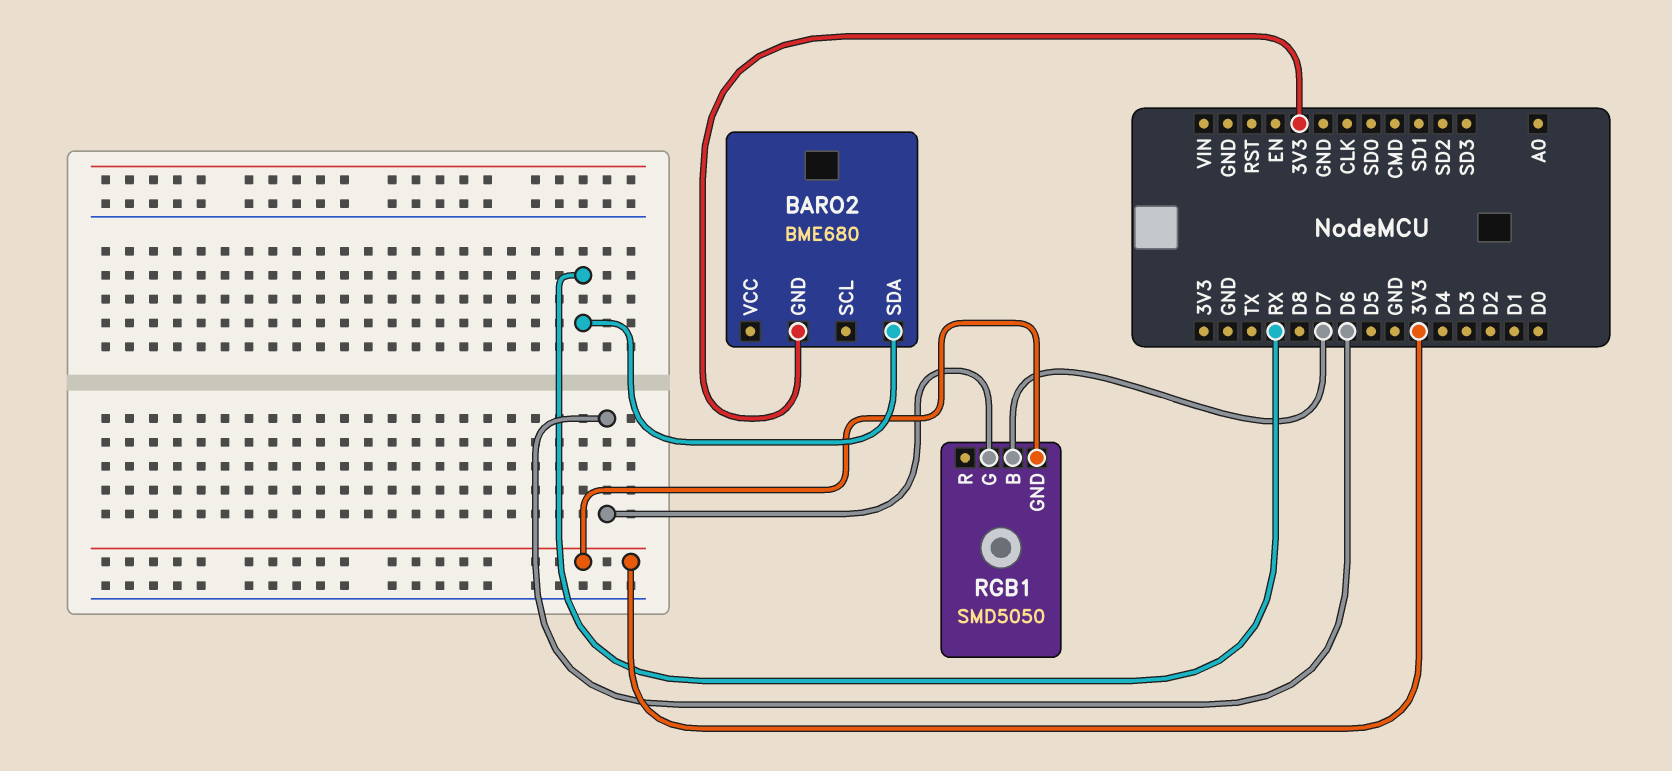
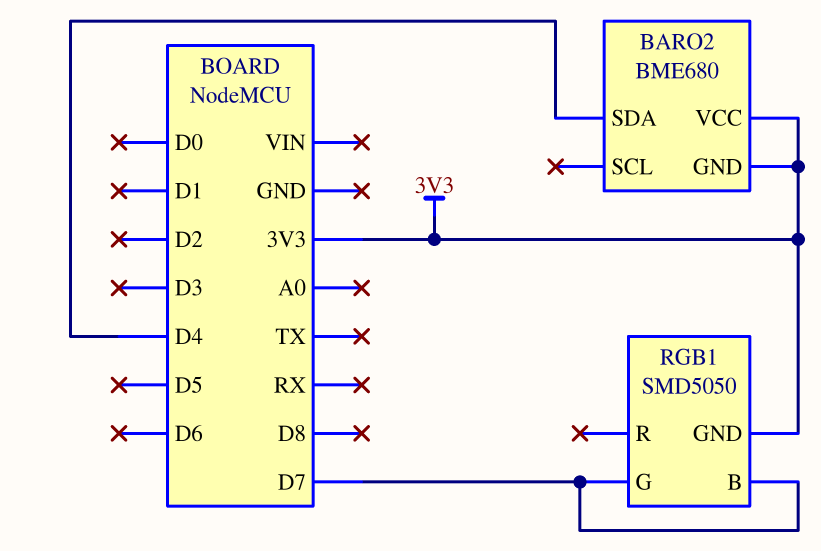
BARO2 pin SDA: RX -> D4
BARO2 pin VCC: none -> 3V3
RGB1 pin G: D6 -> D7

